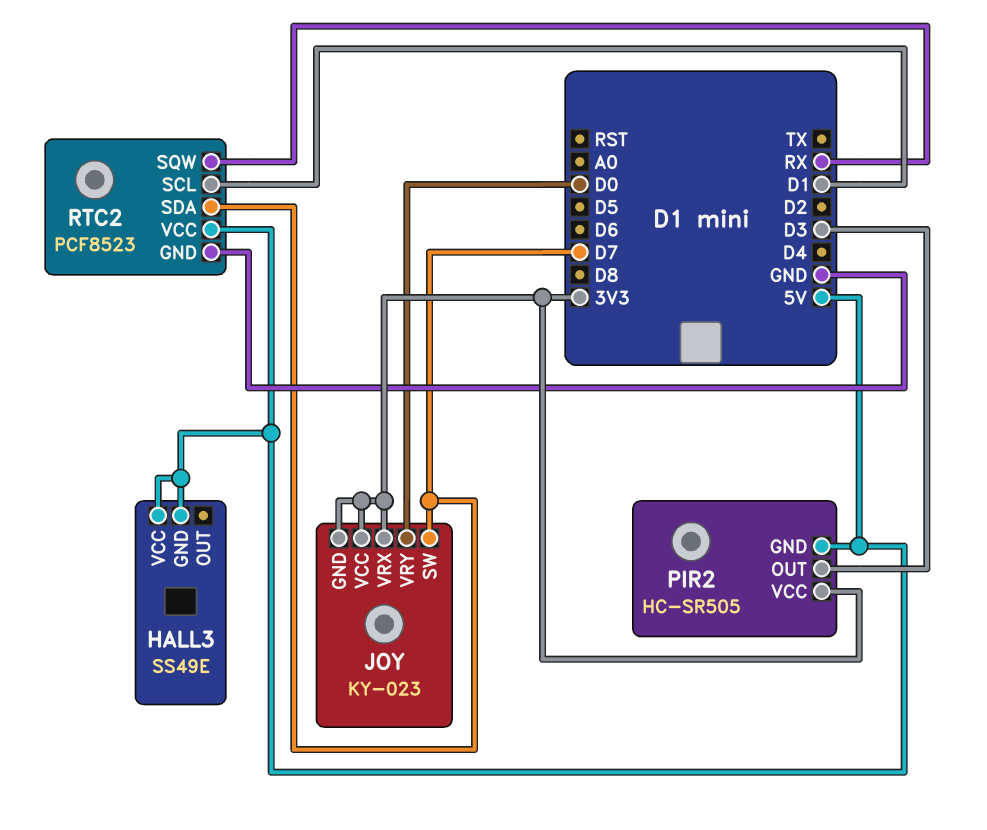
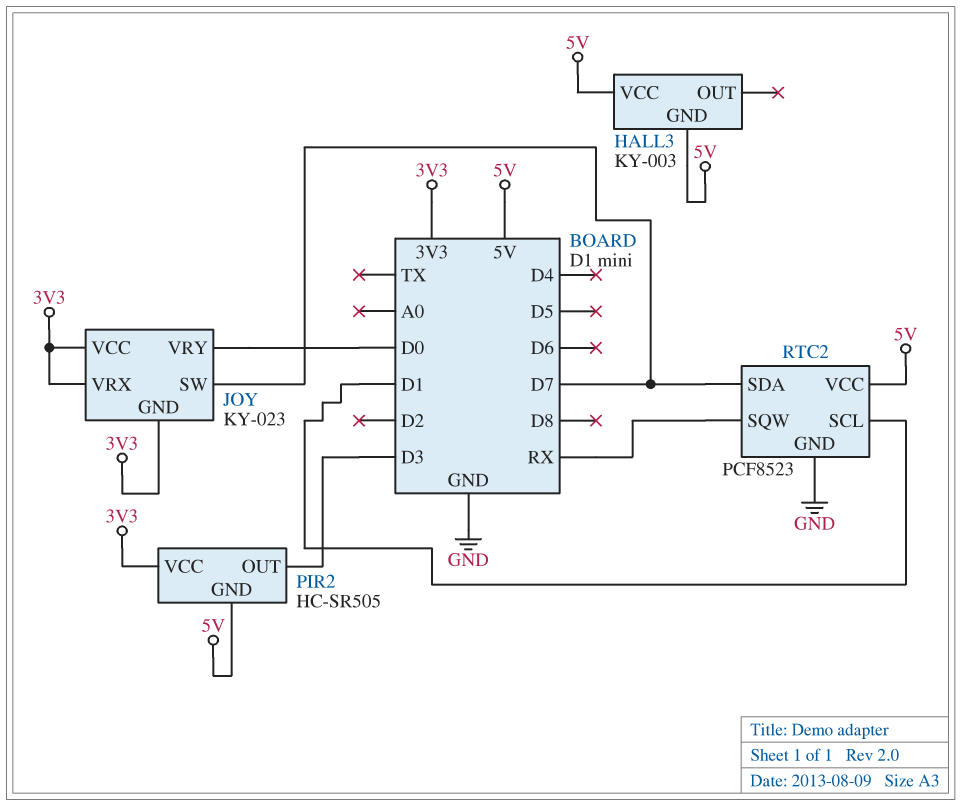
HALL3: SS49E -> KY-003

